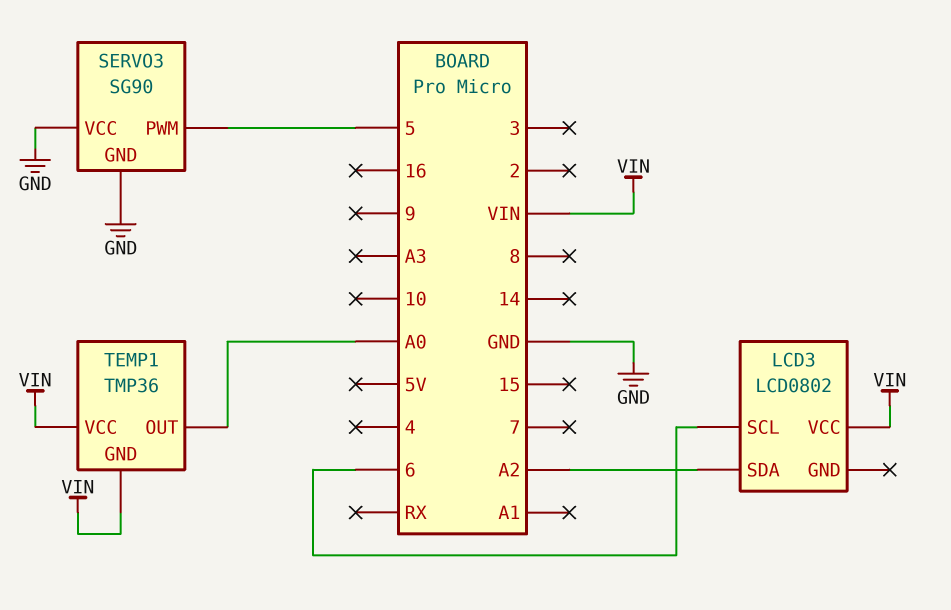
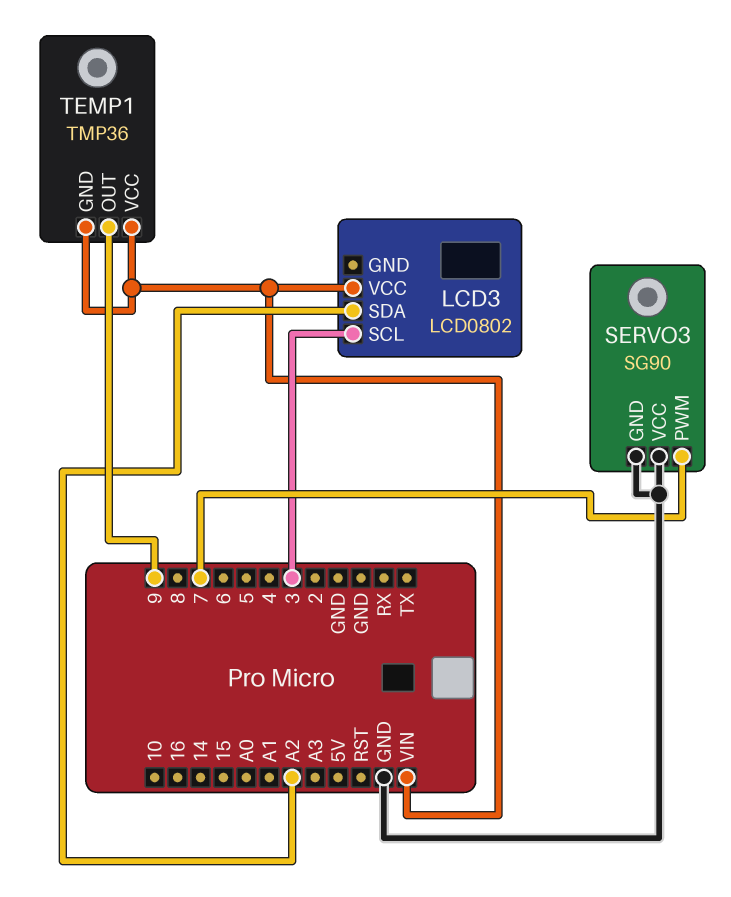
LCD3 pin SCL: 6 -> 3
SERVO3 pin PWM: 5 -> 7
TEMP1 pin OUT: A0 -> 9

